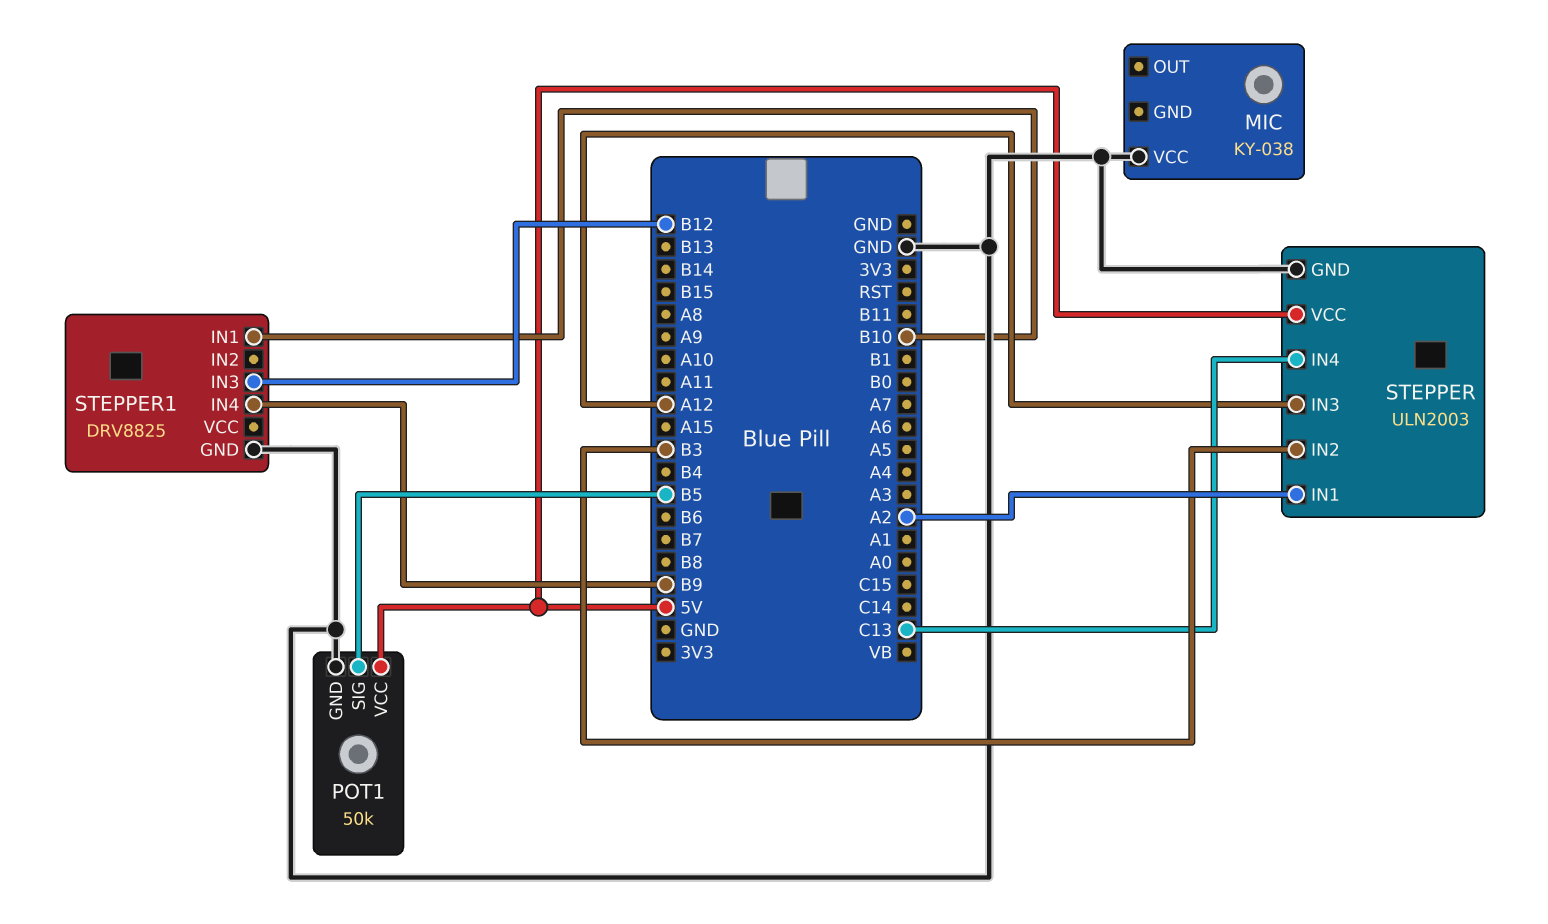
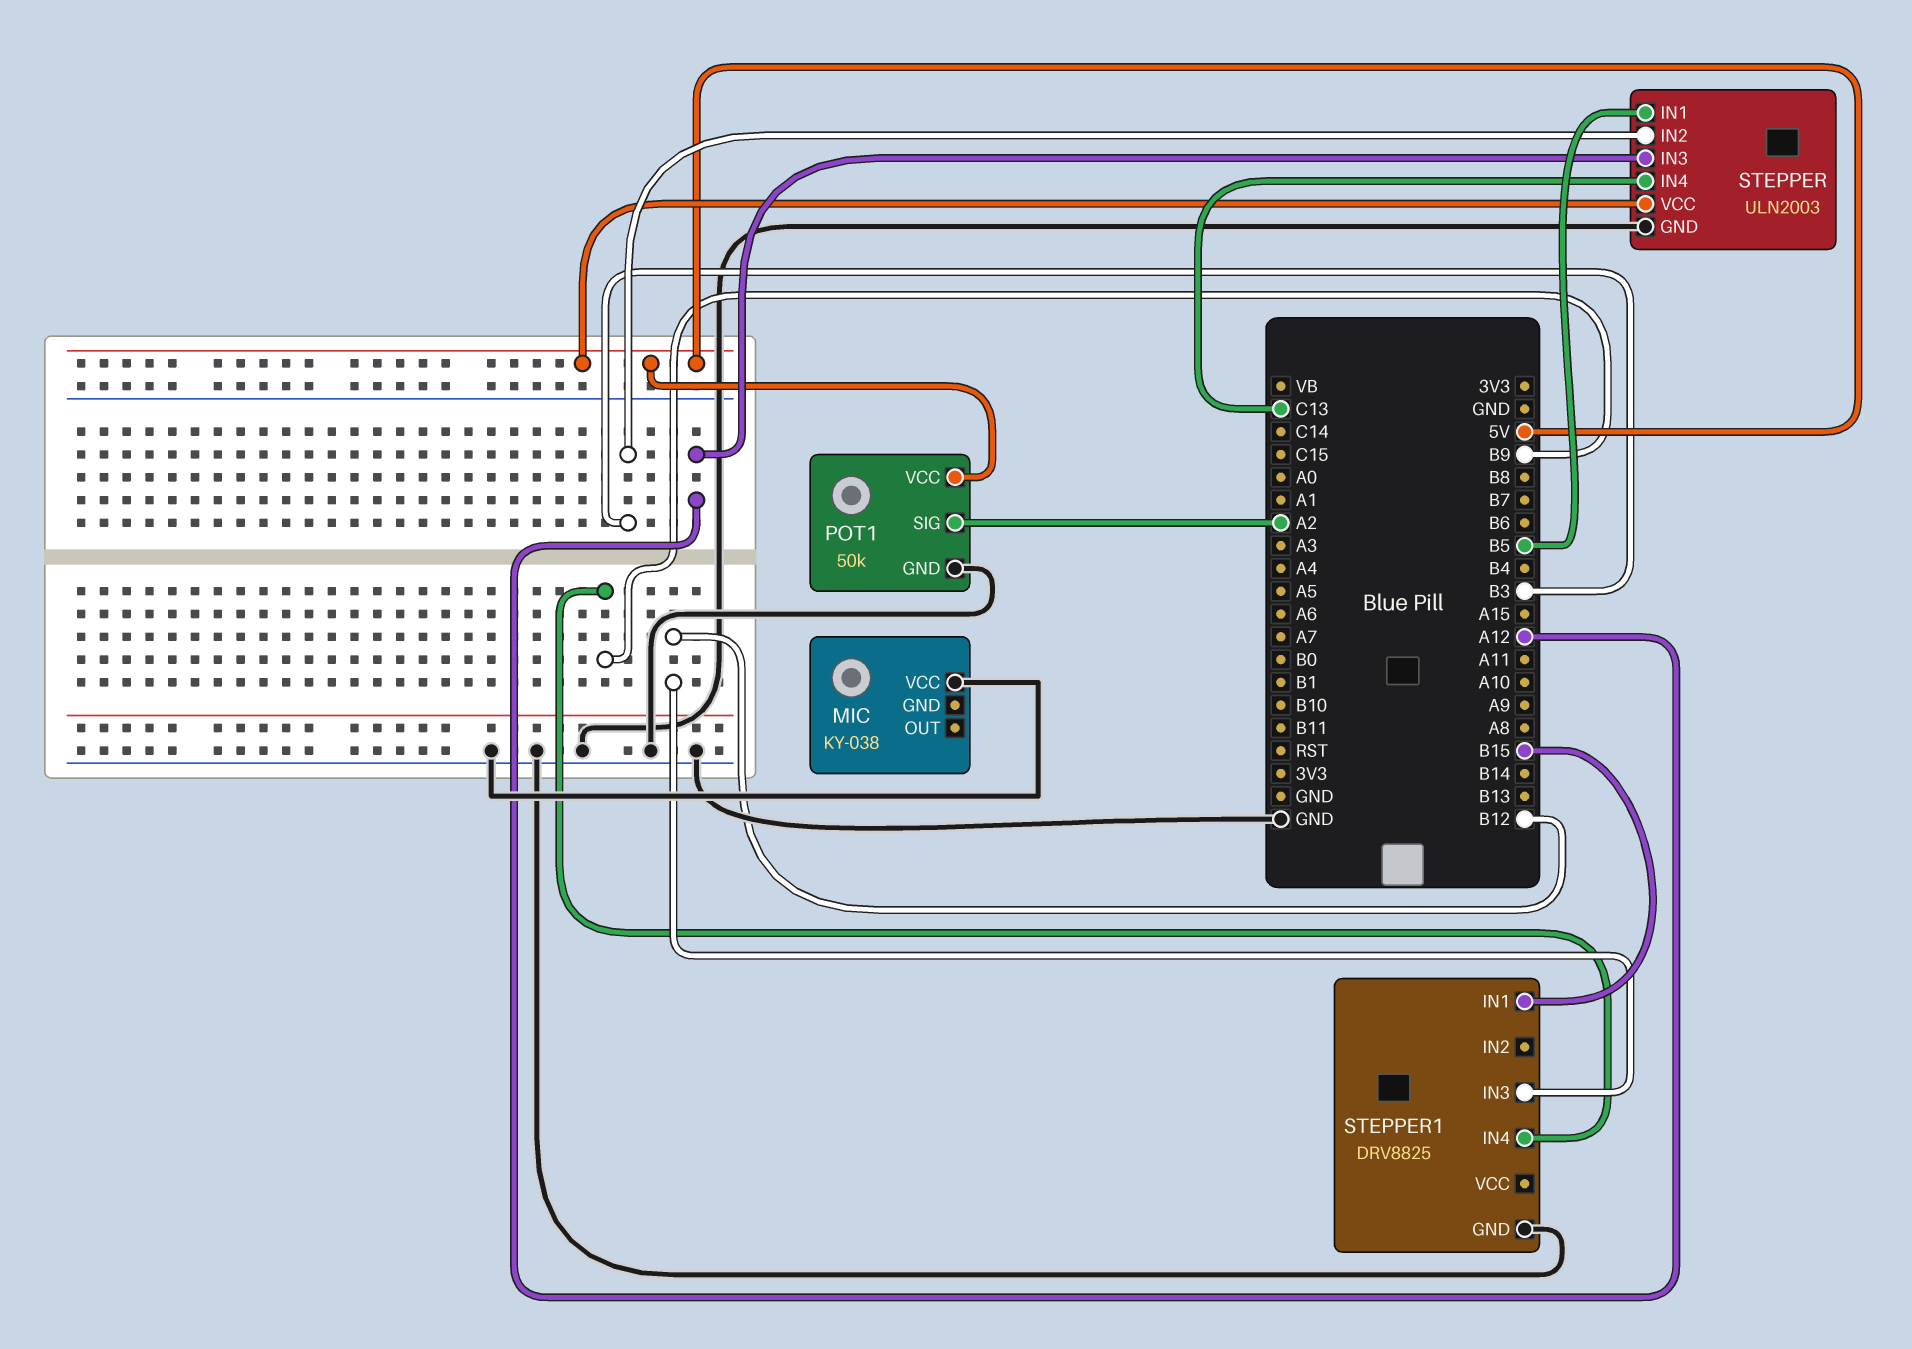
POT1 pin SIG: B5 -> A2
STEPPER pin IN1: A2 -> B5
STEPPER1 pin IN1: B10 -> B15

